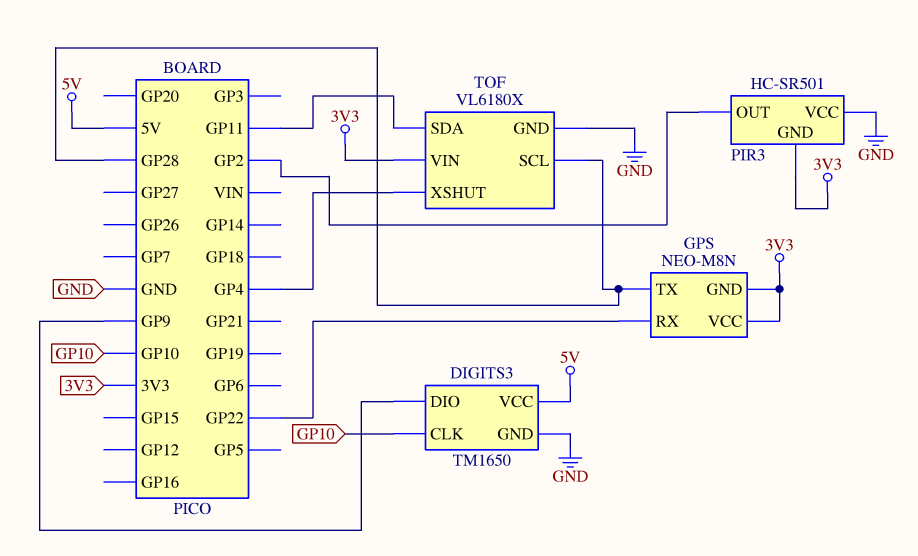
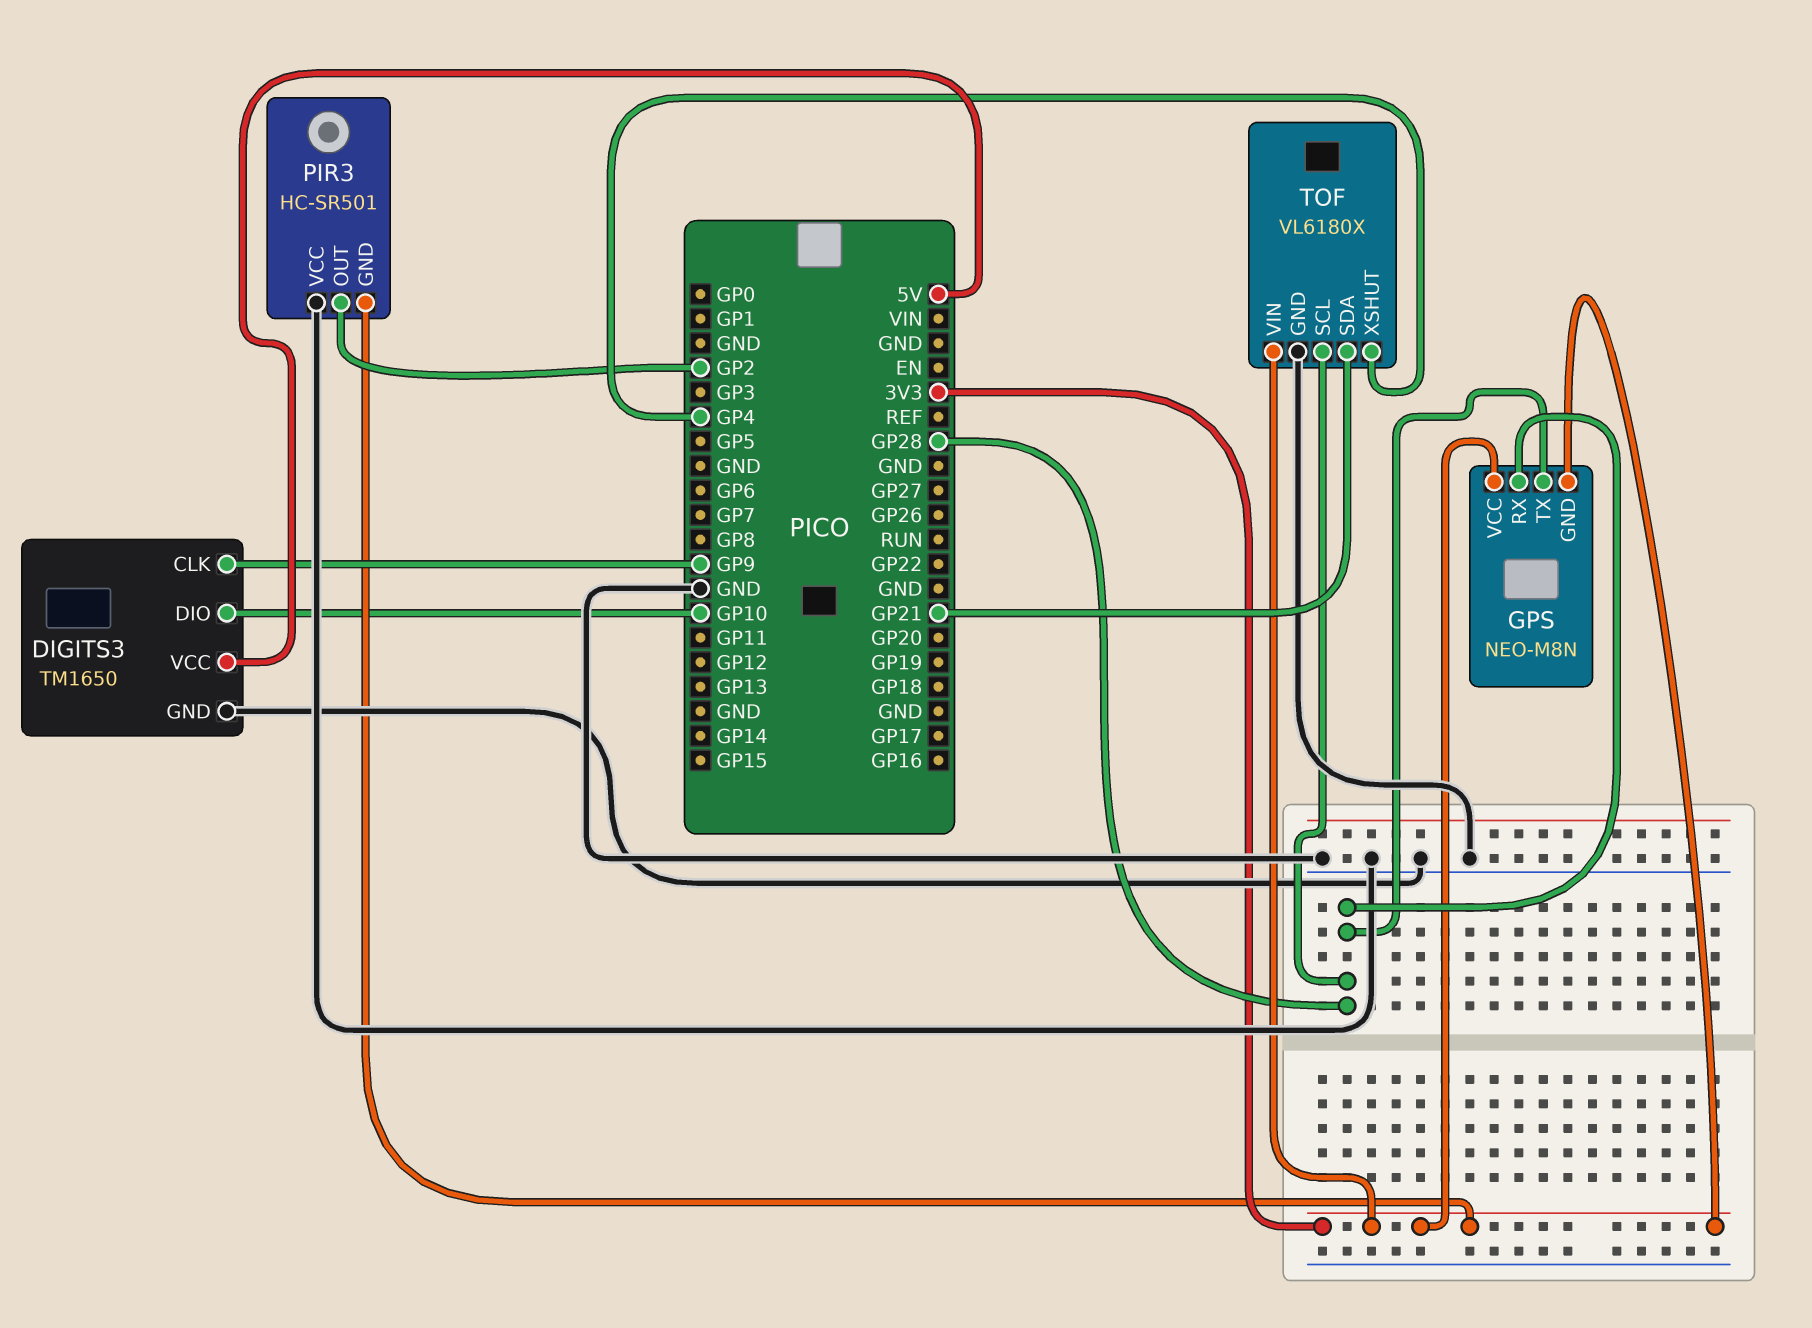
DIGITS3 pin CLK: GP10 -> GP9
DIGITS3 pin DIO: GP9 -> GP10
GPS pin RX: GP22 -> GP28
TOF pin SDA: GP11 -> GP21

